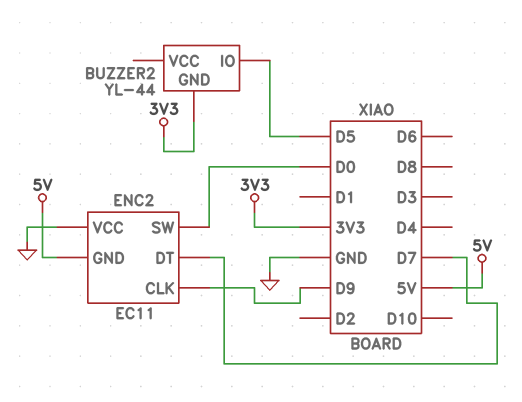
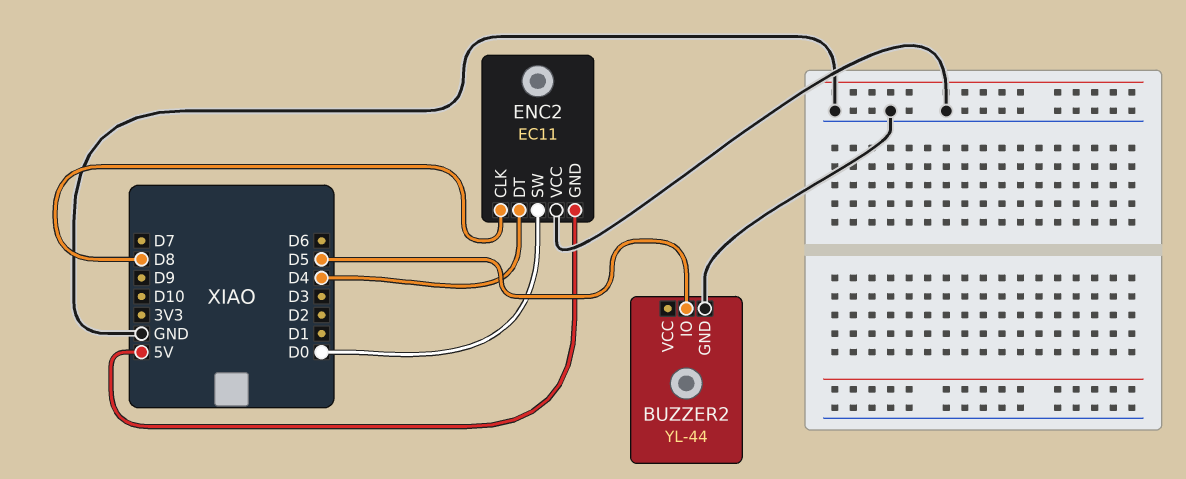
BUZZER2 pin GND: 3V3 -> GND
ENC2 pin CLK: D9 -> D8
ENC2 pin DT: D7 -> D4

